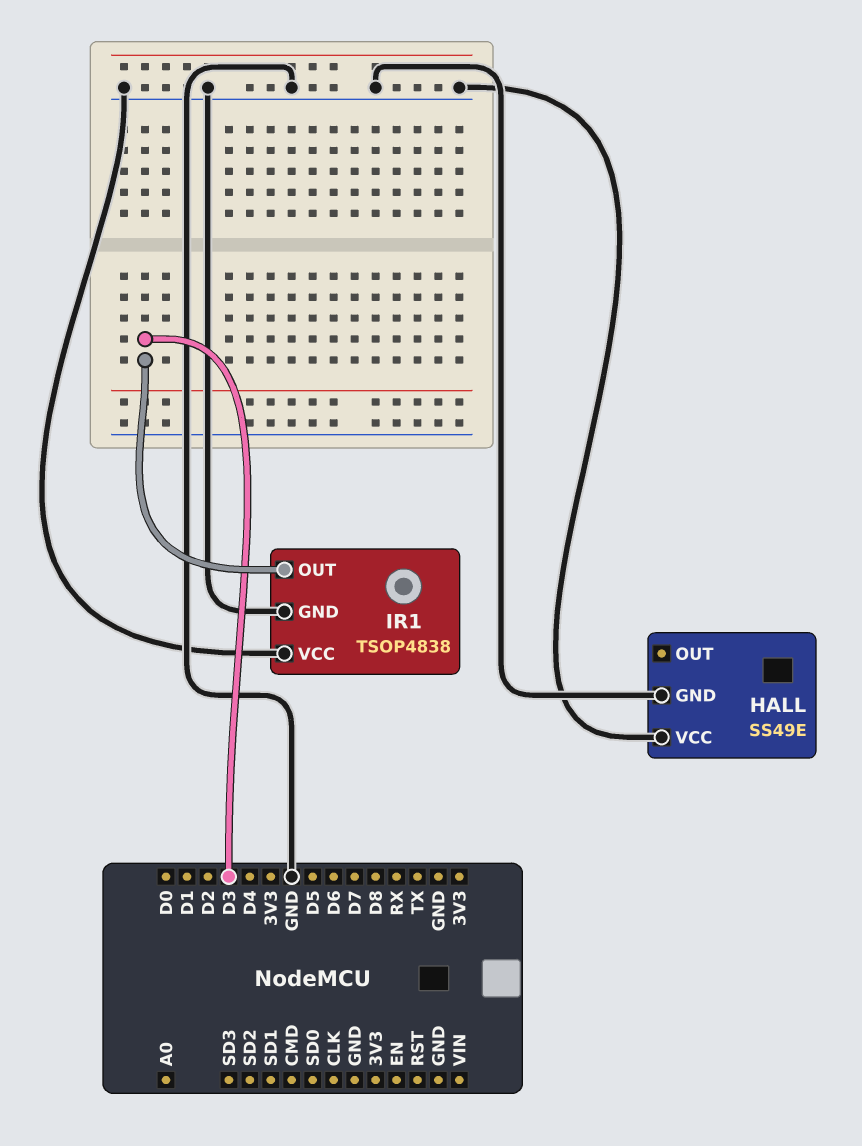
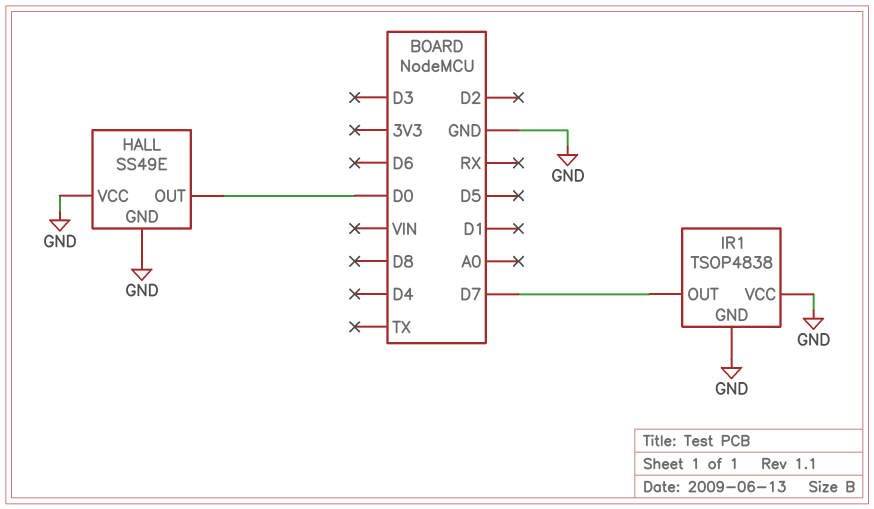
HALL pin OUT: none -> D0
IR1 pin OUT: D3 -> D7

